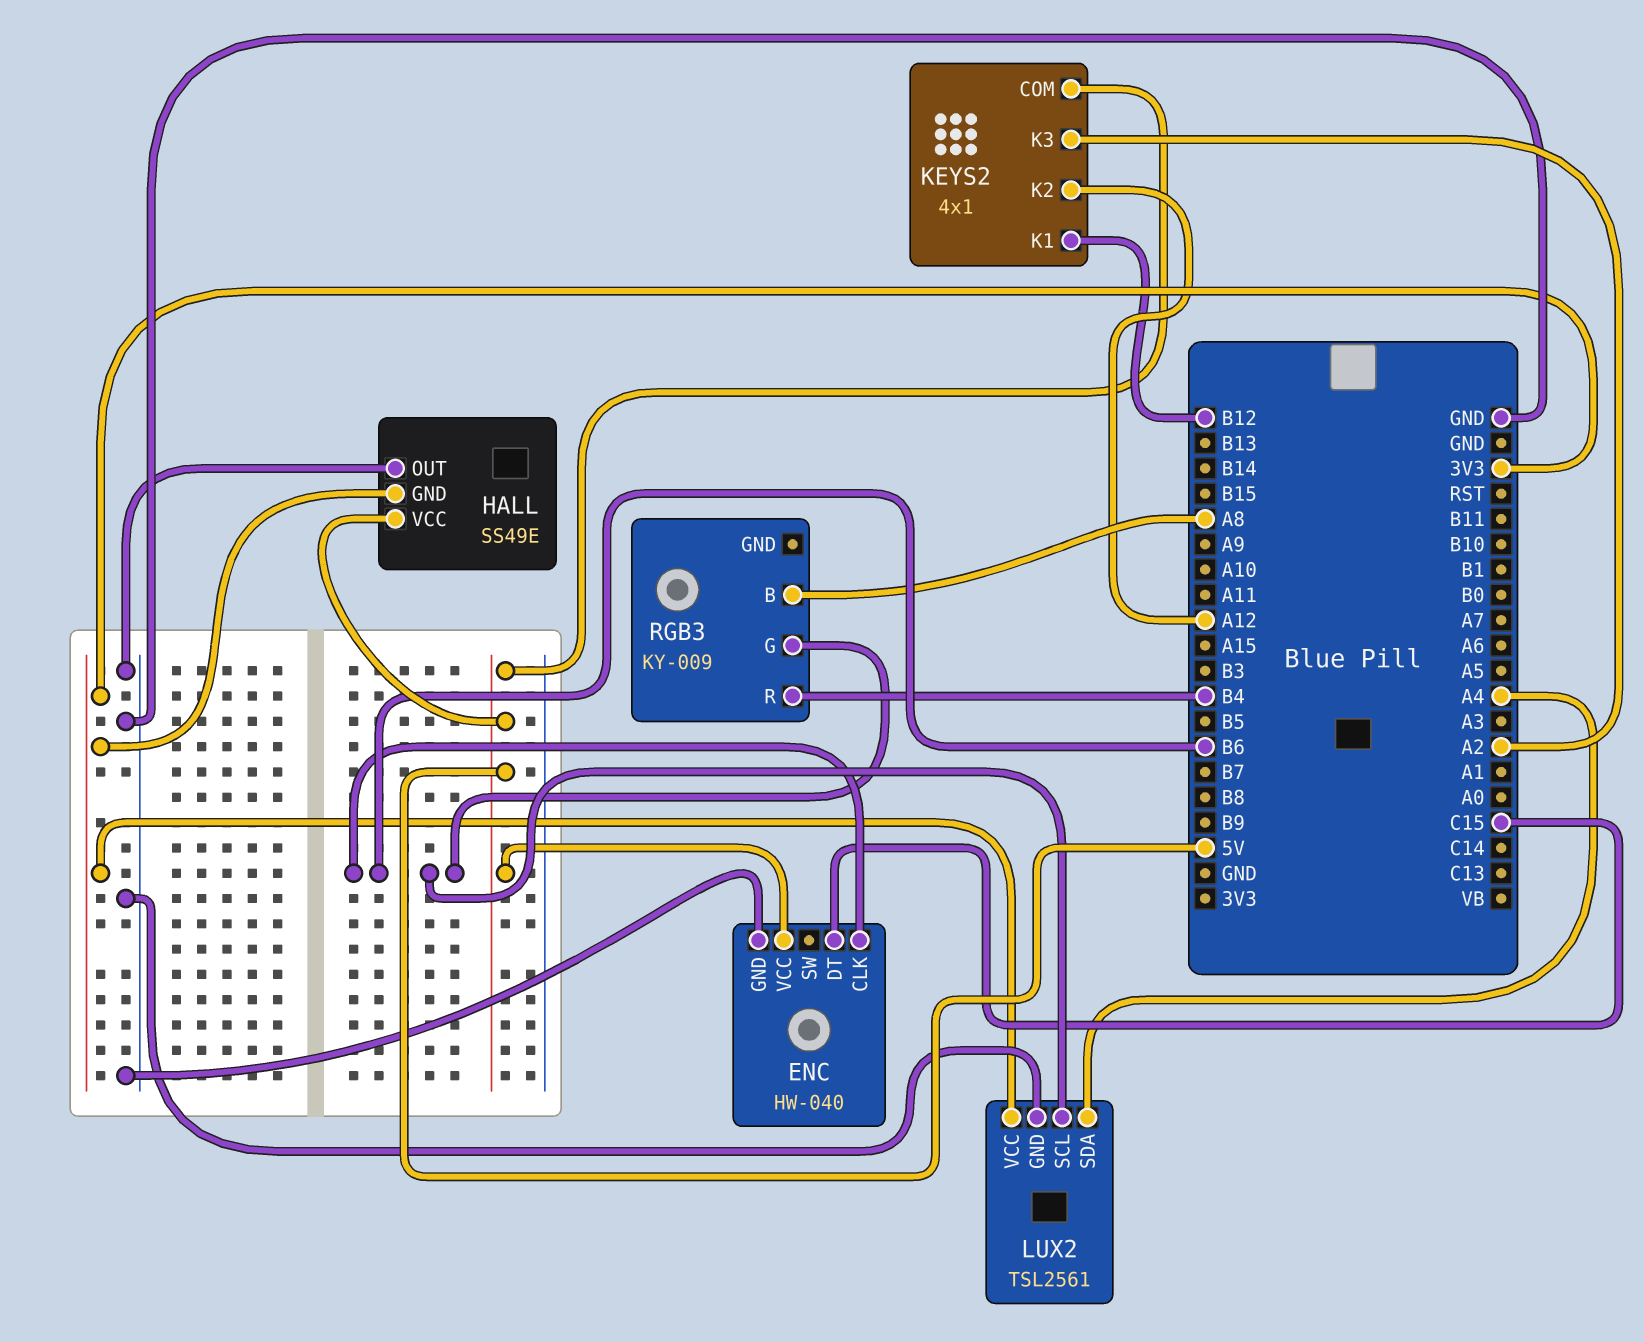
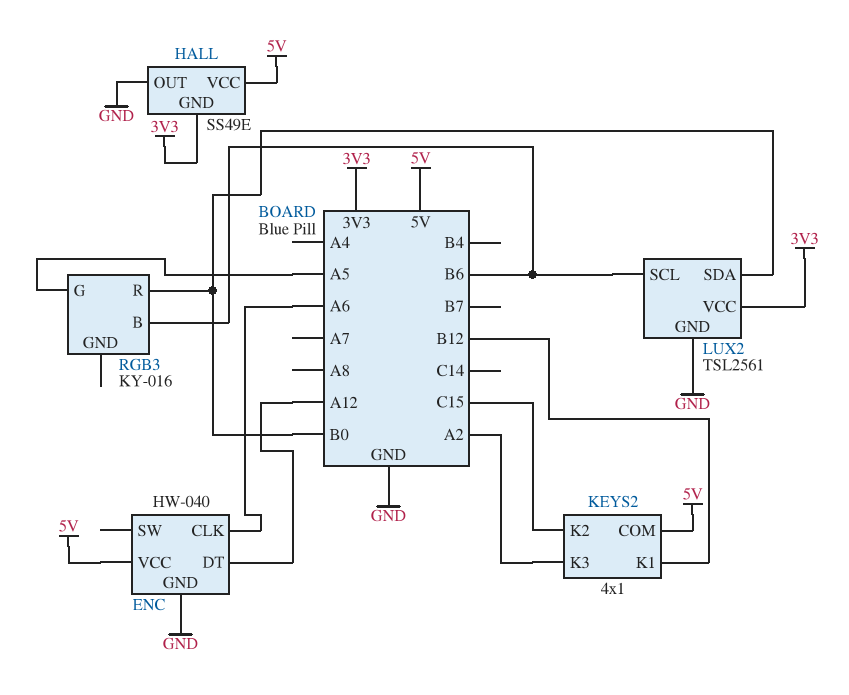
ENC pin CLK: B6 -> A6
ENC pin DT: C15 -> A12
KEYS2 pin K2: A12 -> C15
LUX2 pin SDA: A4 -> B0
RGB3: KY-009 -> KY-016
RGB3 pin B: A8 -> B6
RGB3 pin G: B6 -> A5
RGB3 pin R: B4 -> B0

